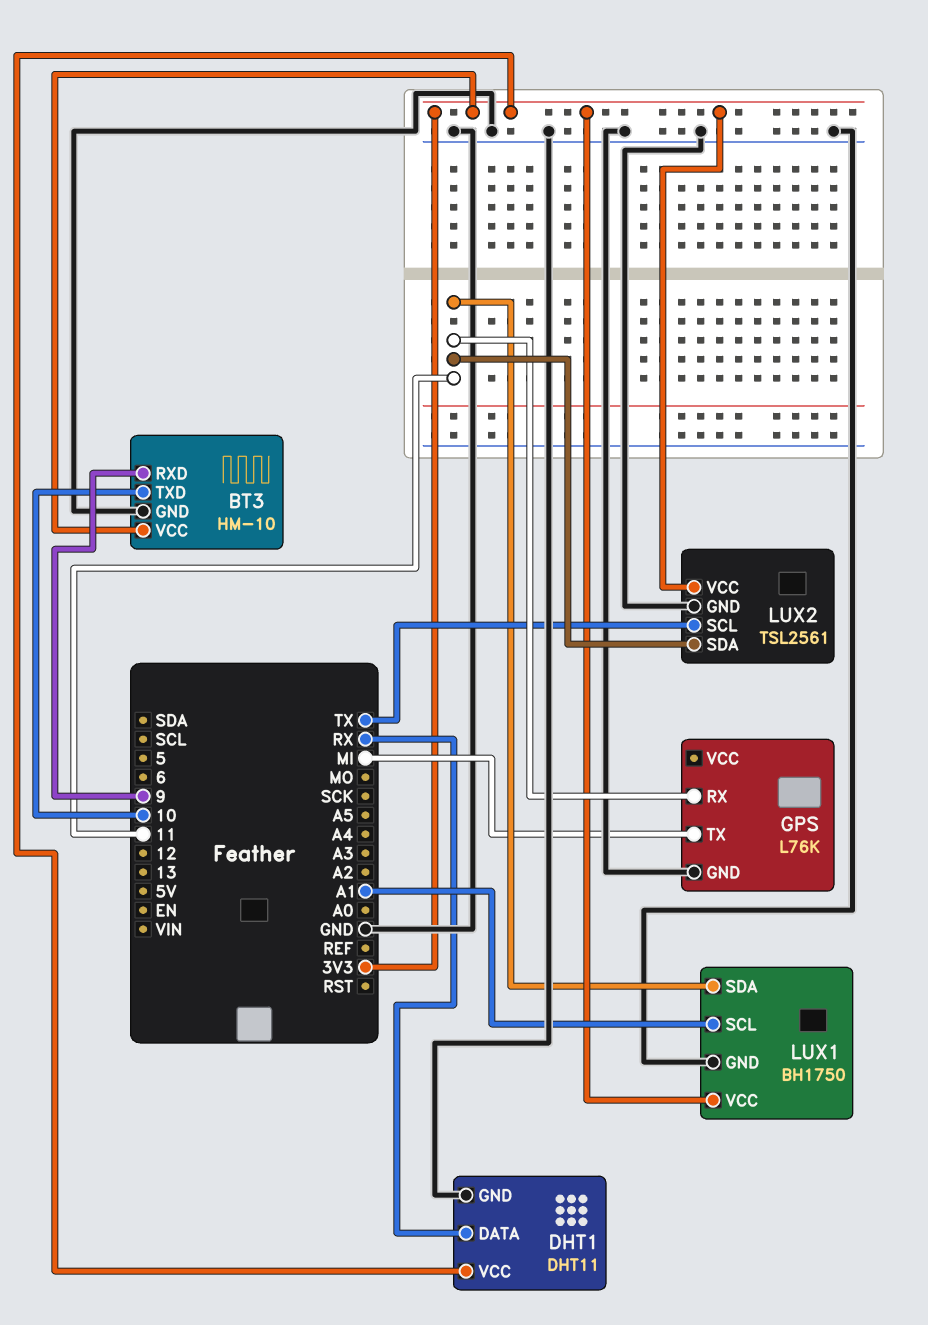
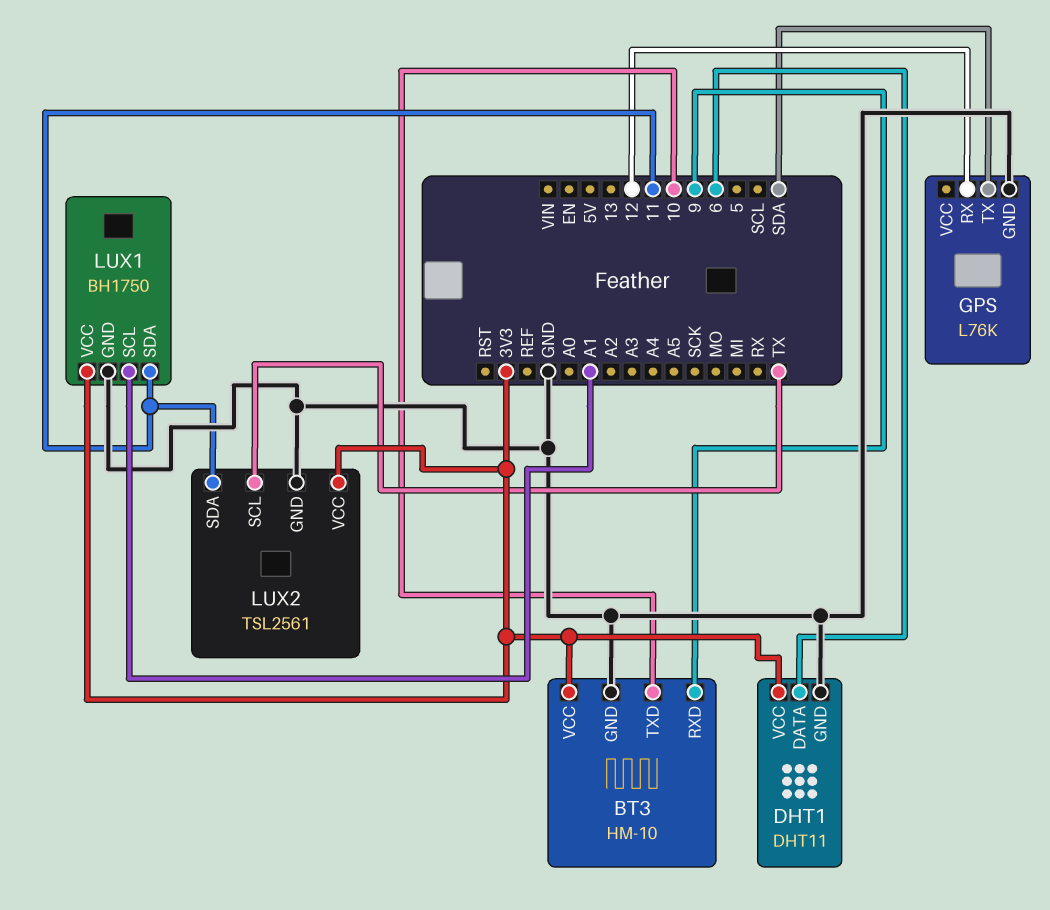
DHT1 pin DATA: RX -> 6
GPS pin RX: 11 -> 12
GPS pin TX: MI -> SDA

